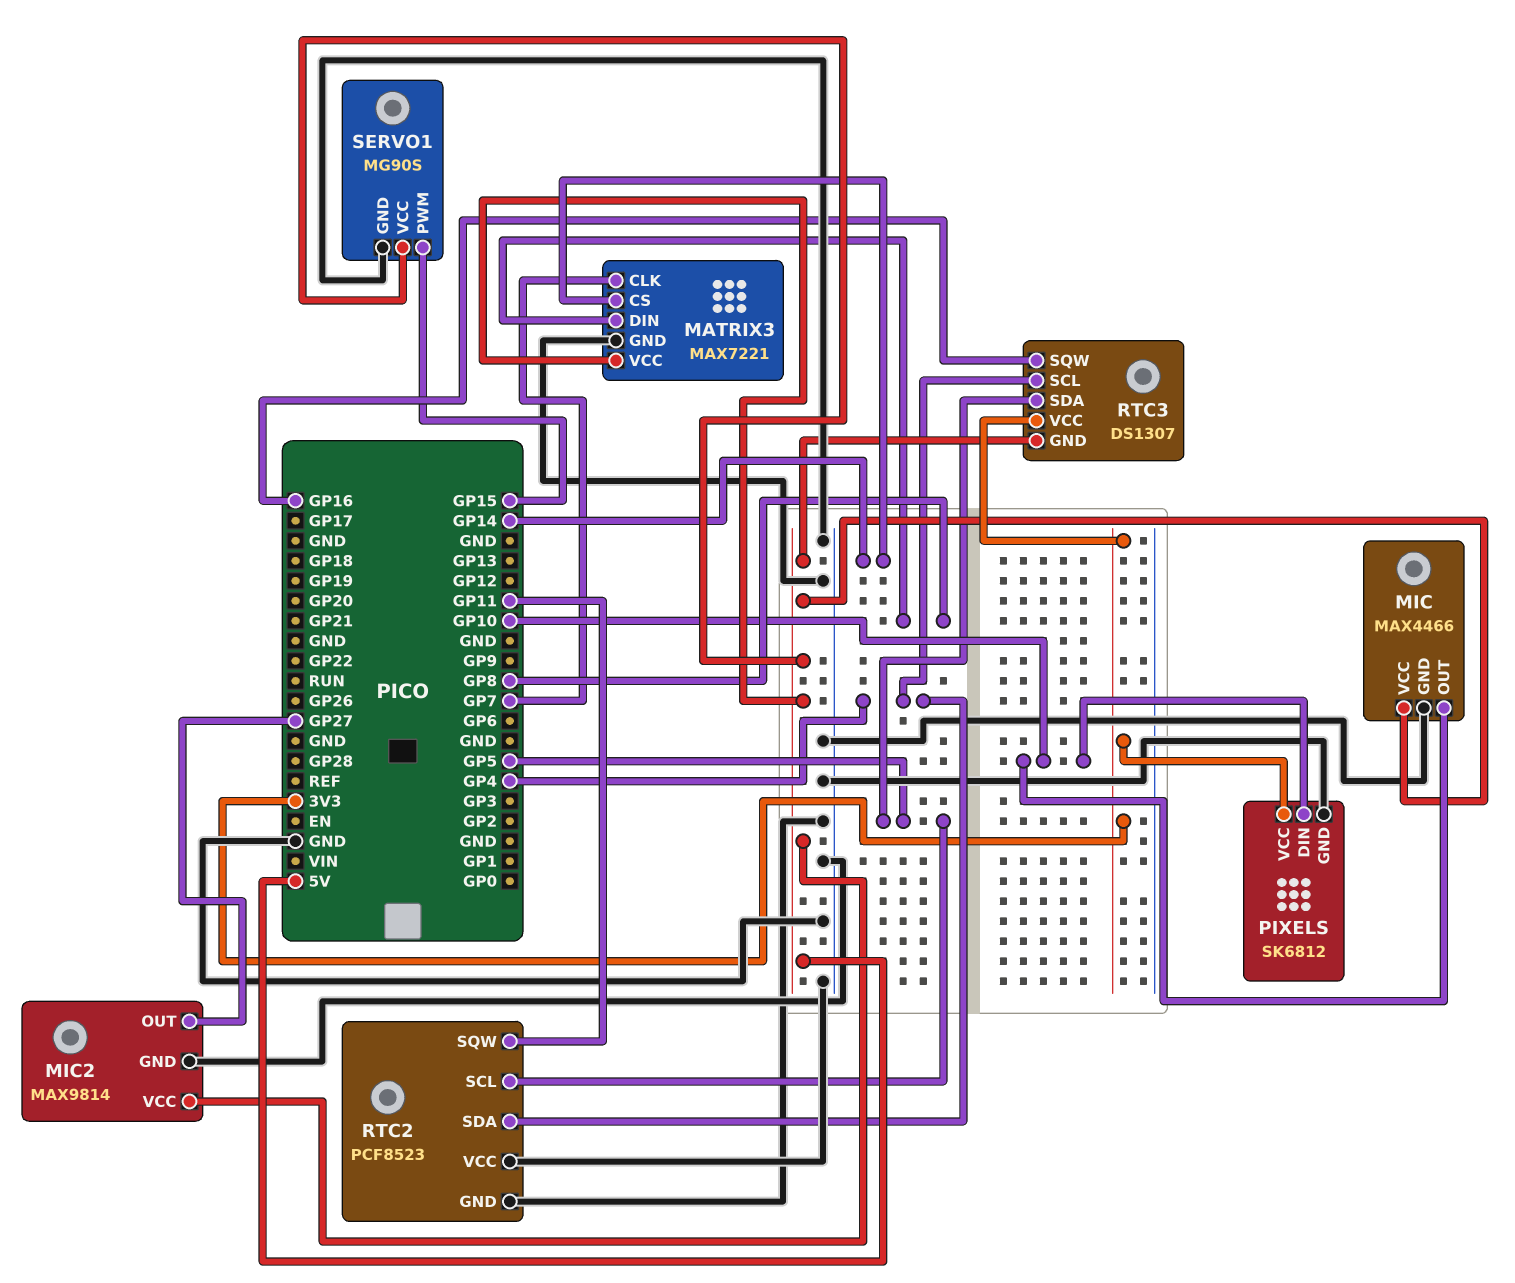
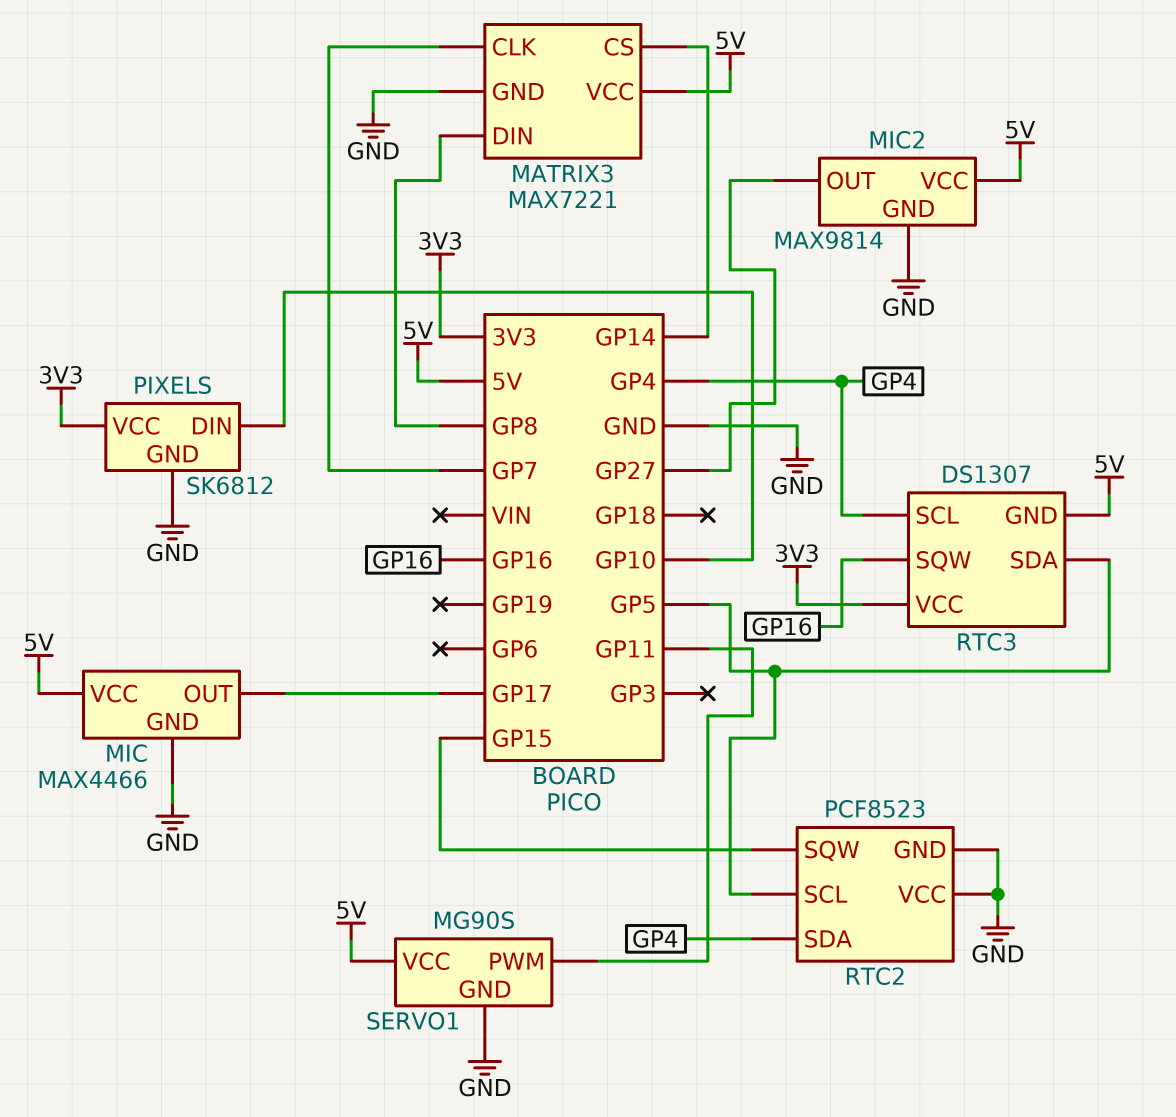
MIC pin OUT: GP10 -> GP17
RTC2 pin SQW: GP11 -> GP15
SERVO1 pin PWM: GP15 -> GP11

